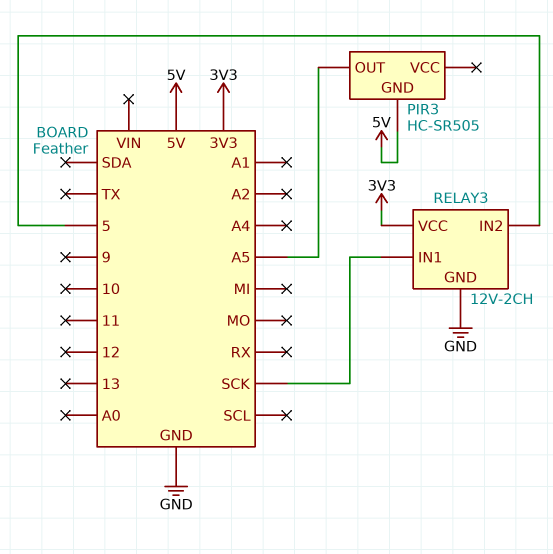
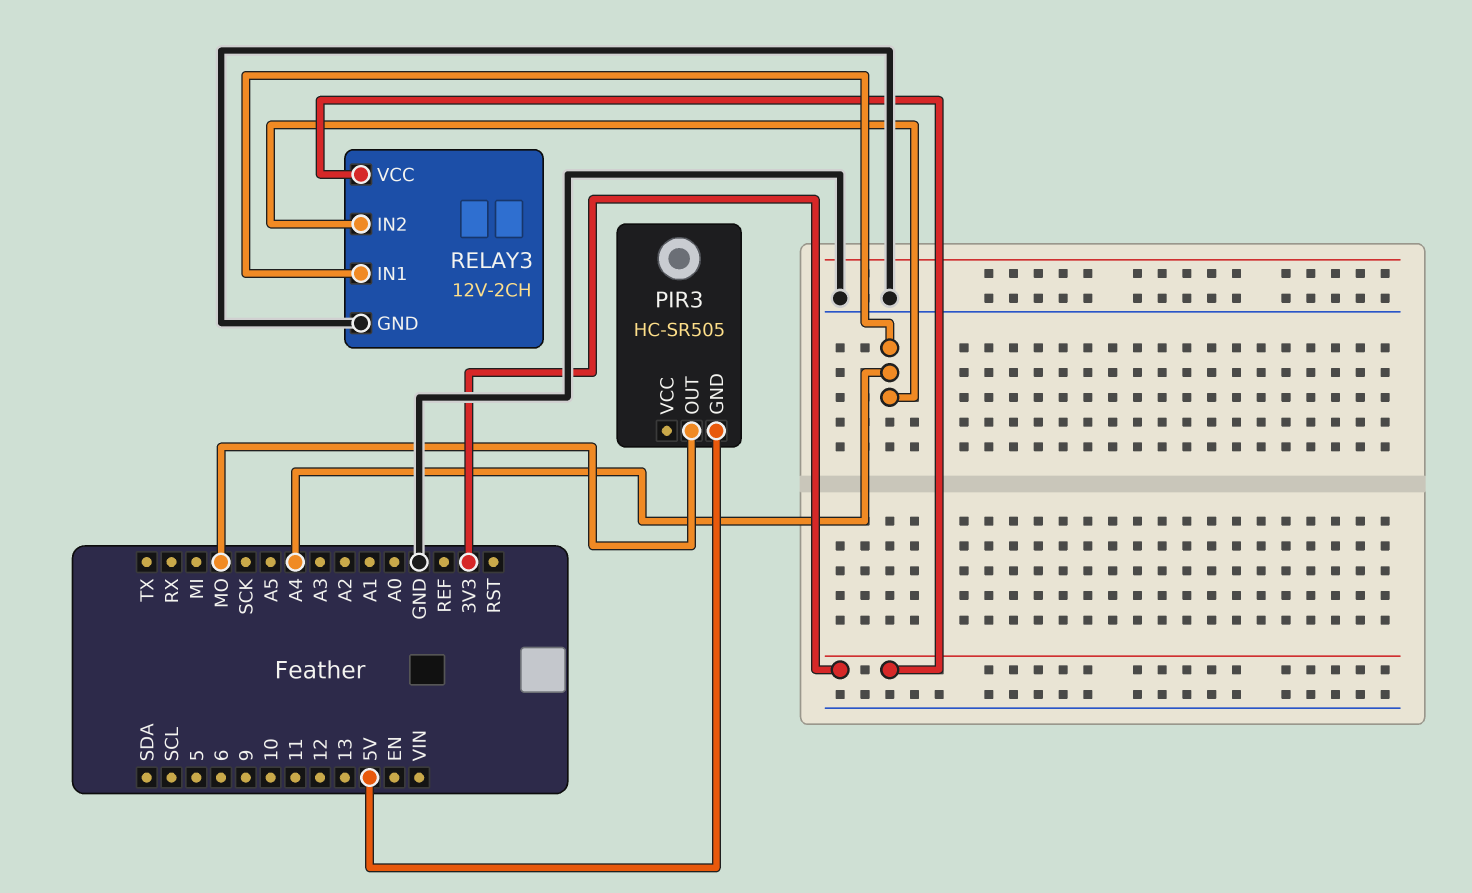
PIR3 pin OUT: A5 -> MO
RELAY3 pin IN1: SCK -> A4
RELAY3 pin IN2: 5 -> A4

